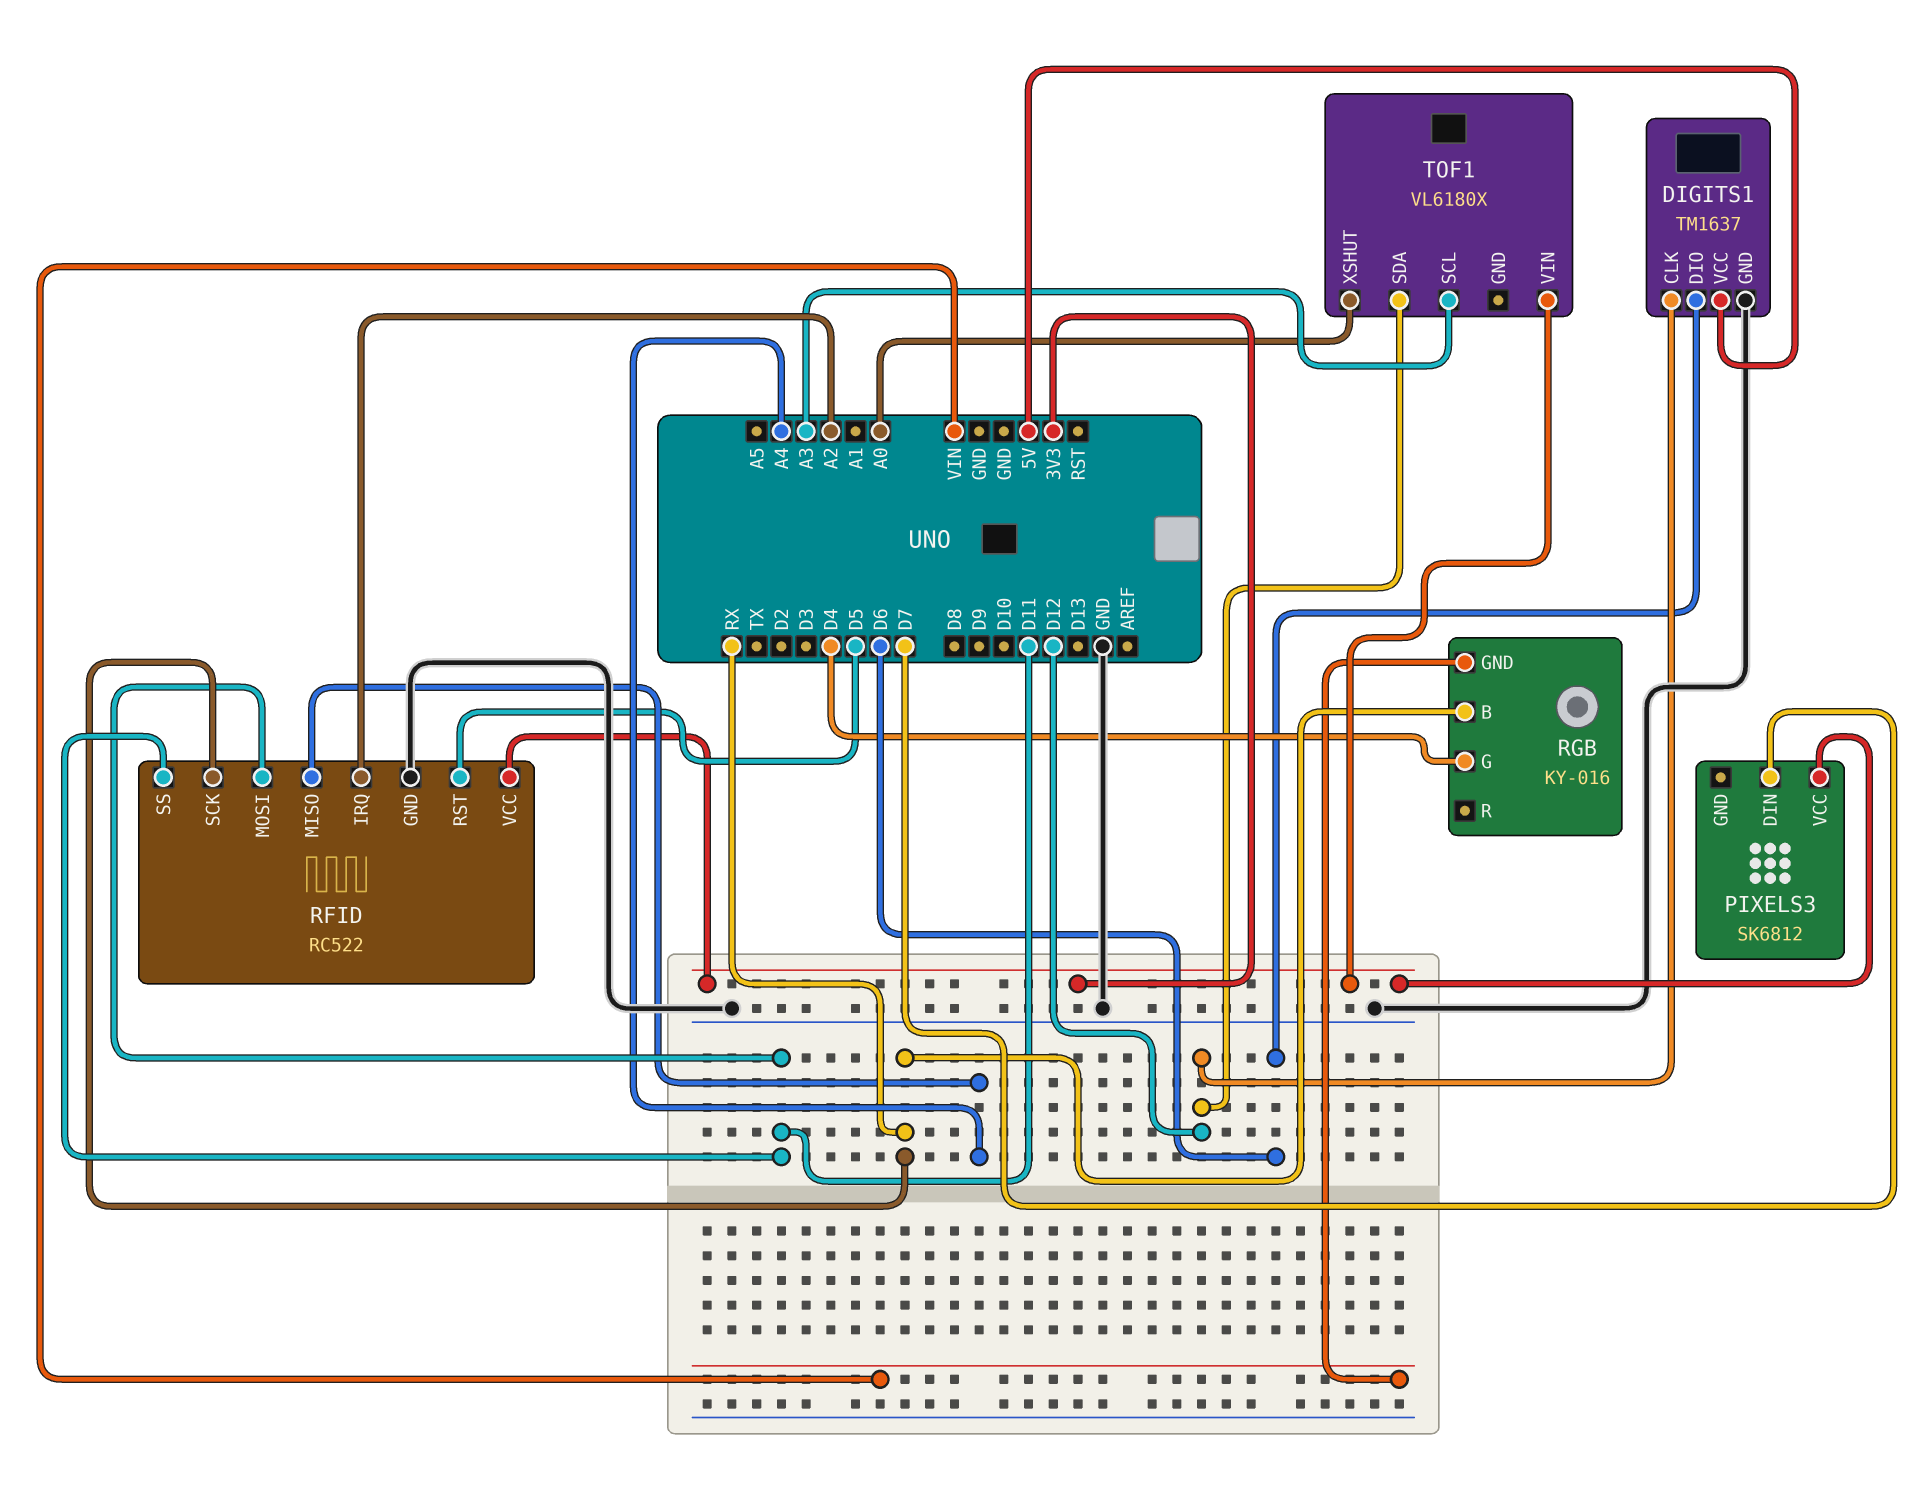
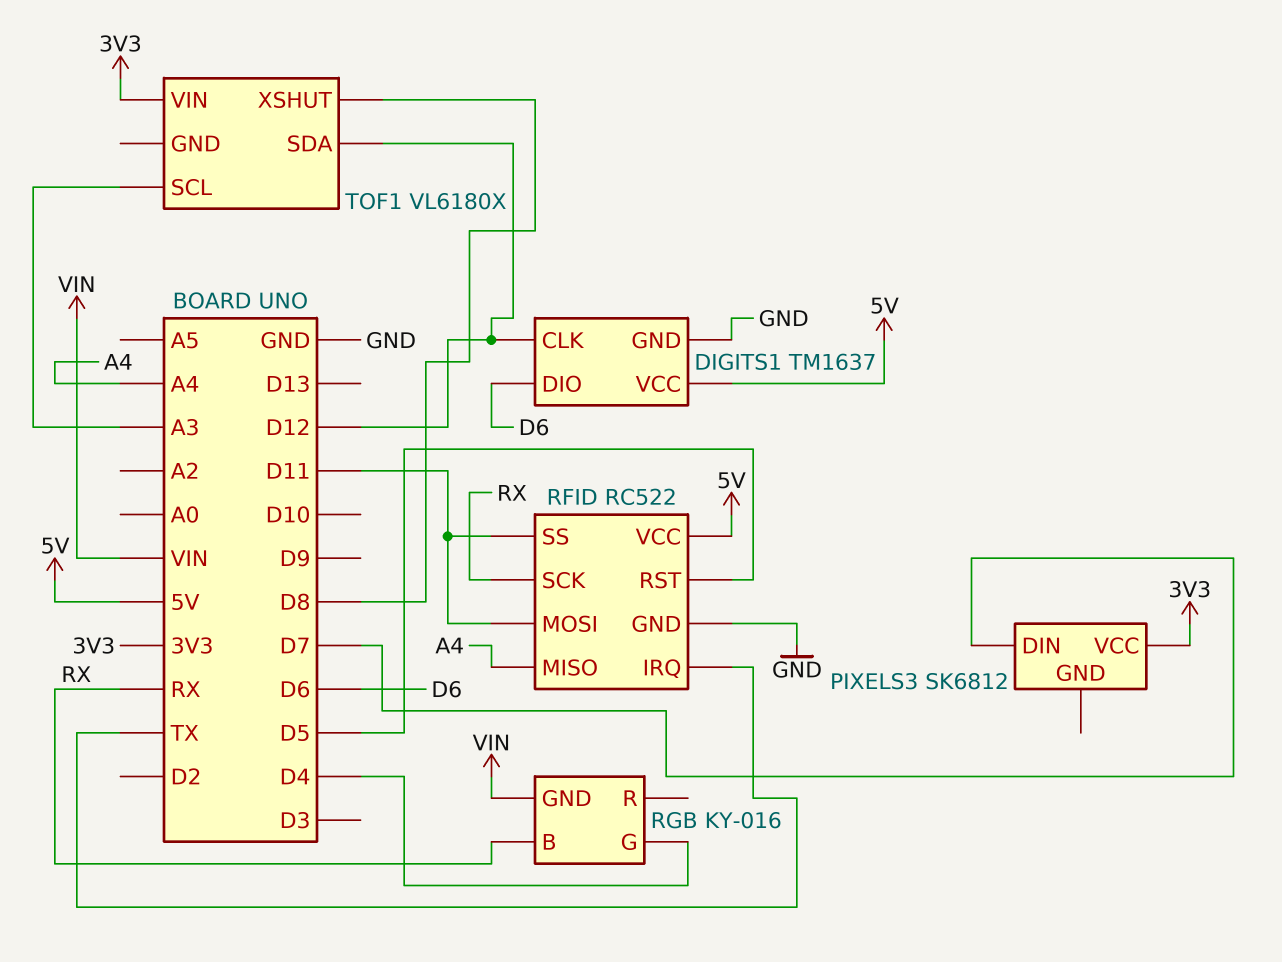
RFID pin IRQ: A2 -> TX
RFID pin VCC: 3V3 -> 5V
TOF1 pin XSHUT: A0 -> D8

